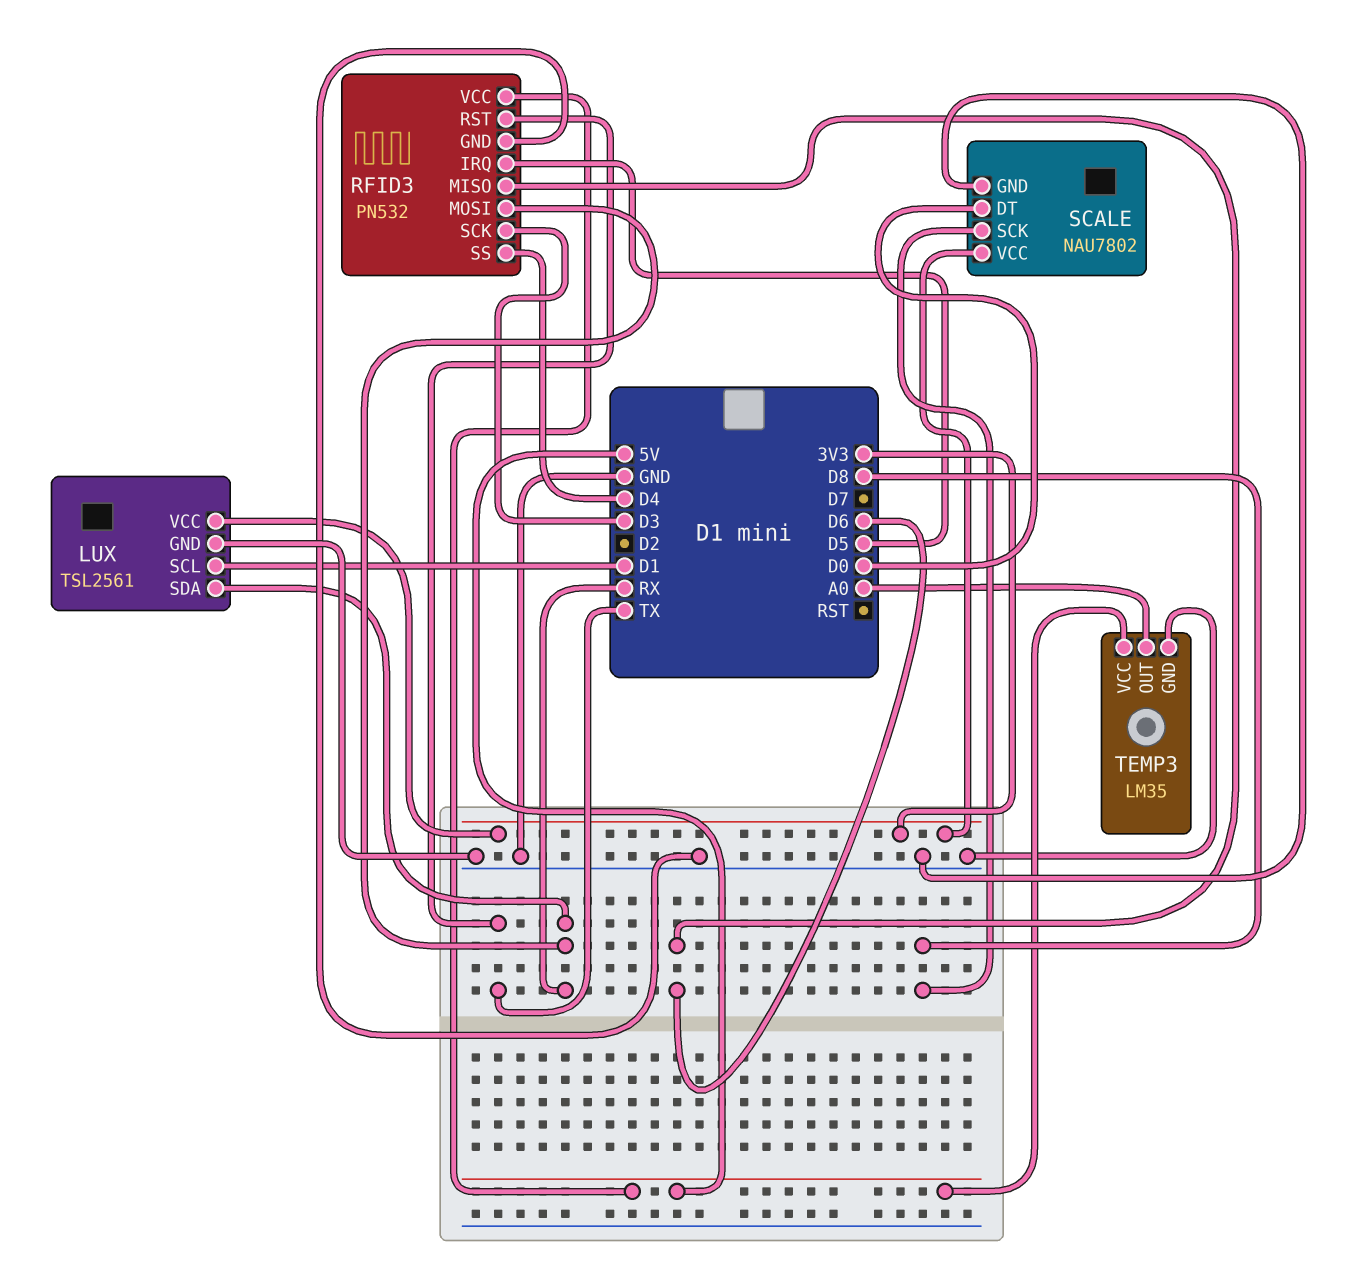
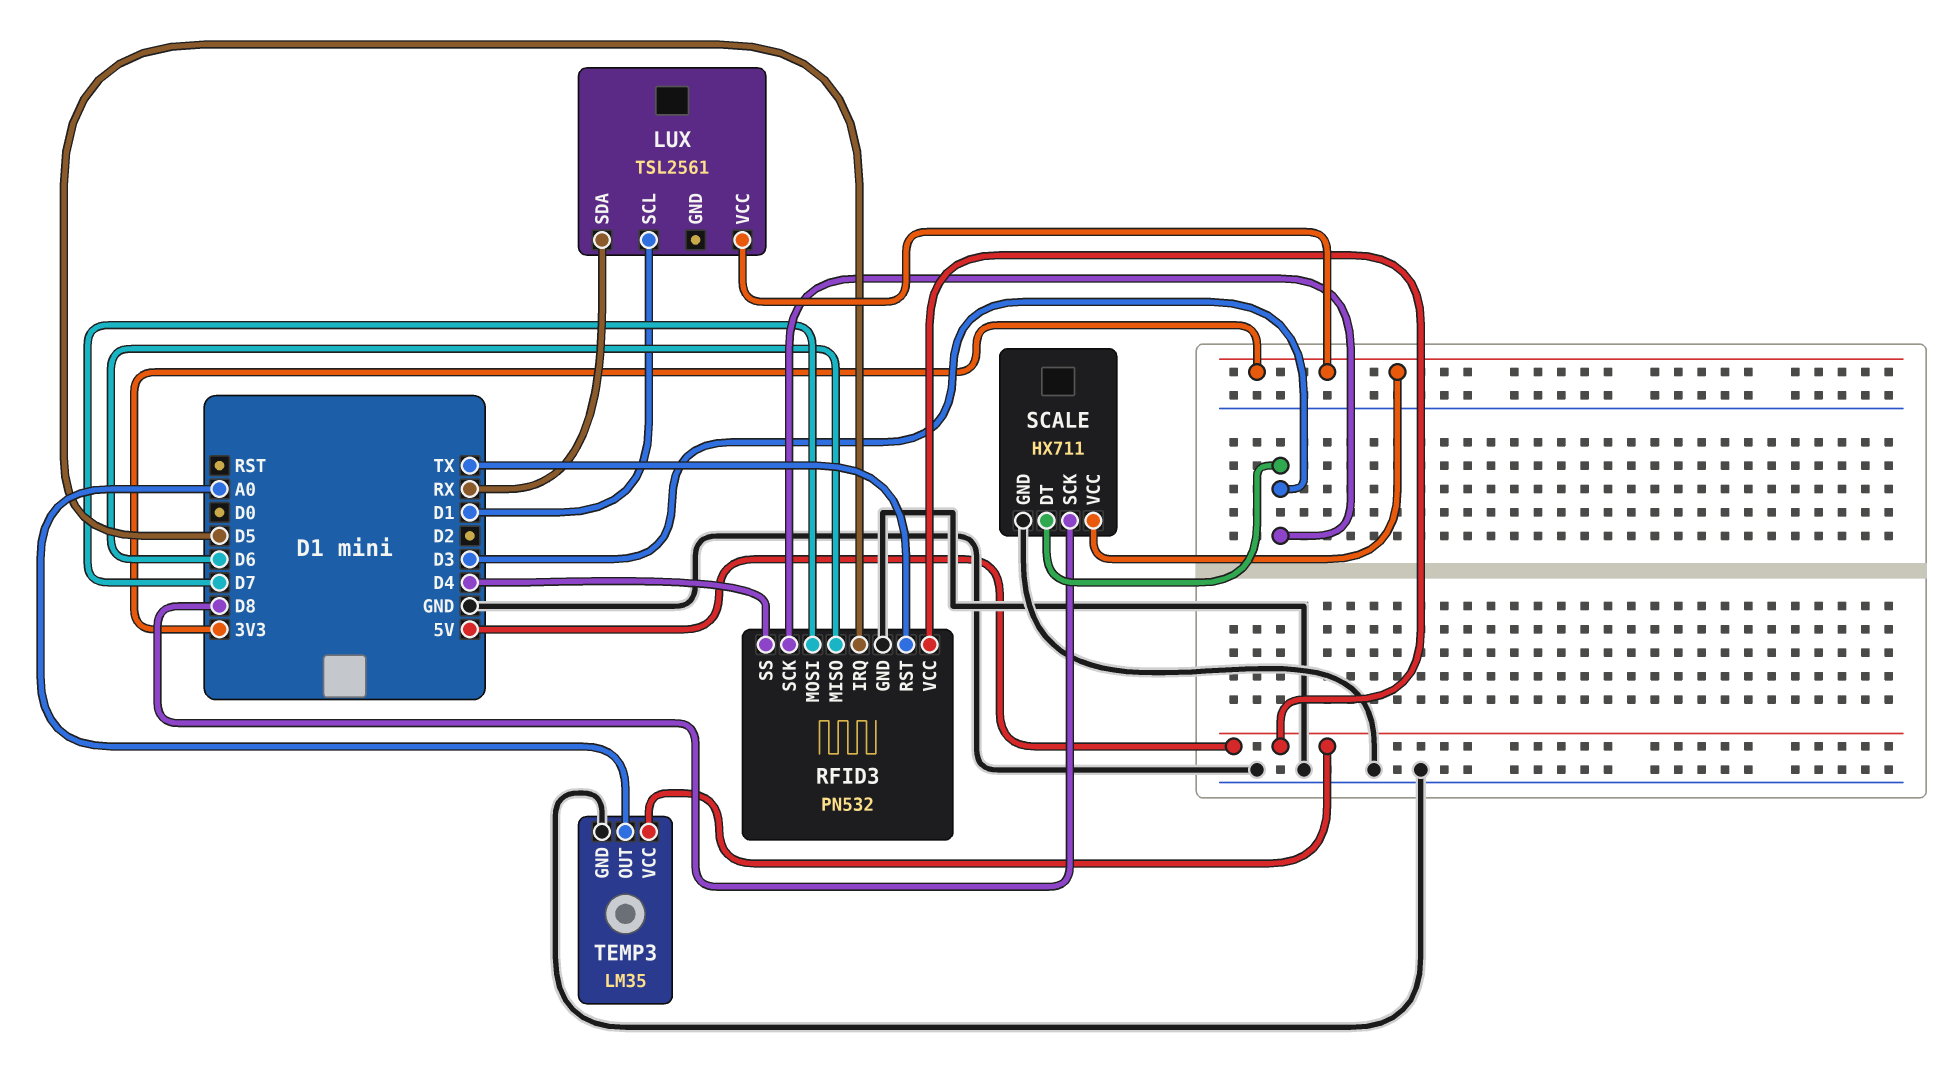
LUX pin GND: GND -> none
RFID3 pin MOSI: RX -> D7
SCALE: NAU7802 -> HX711
SCALE pin DT: D0 -> D3

